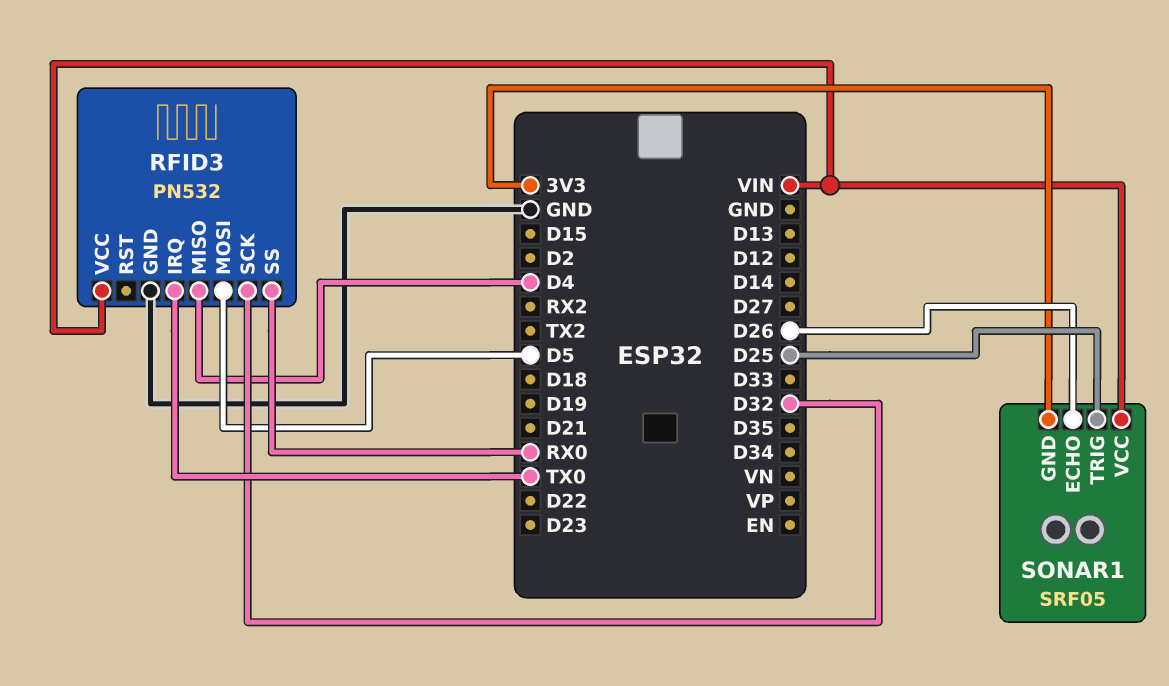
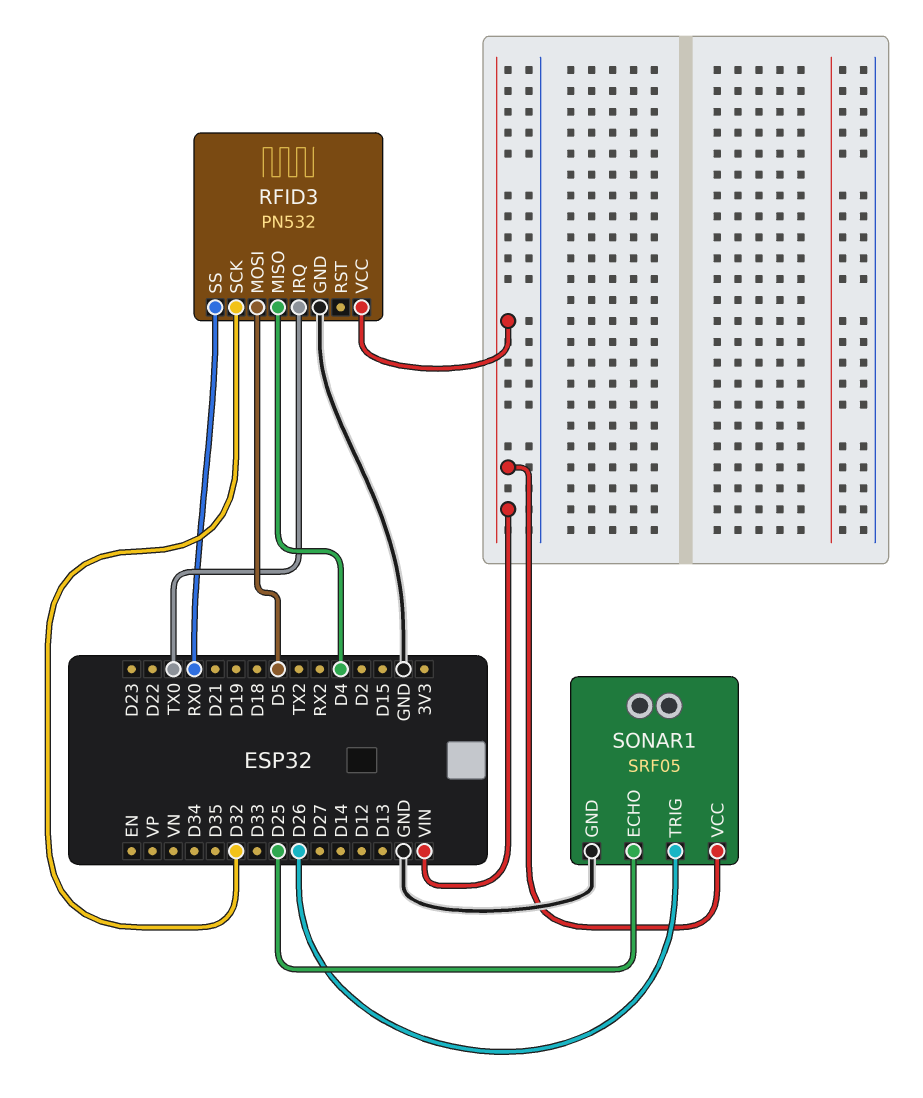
SONAR1 pin ECHO: D26 -> D25
SONAR1 pin GND: 3V3 -> GND
SONAR1 pin TRIG: D25 -> D26

